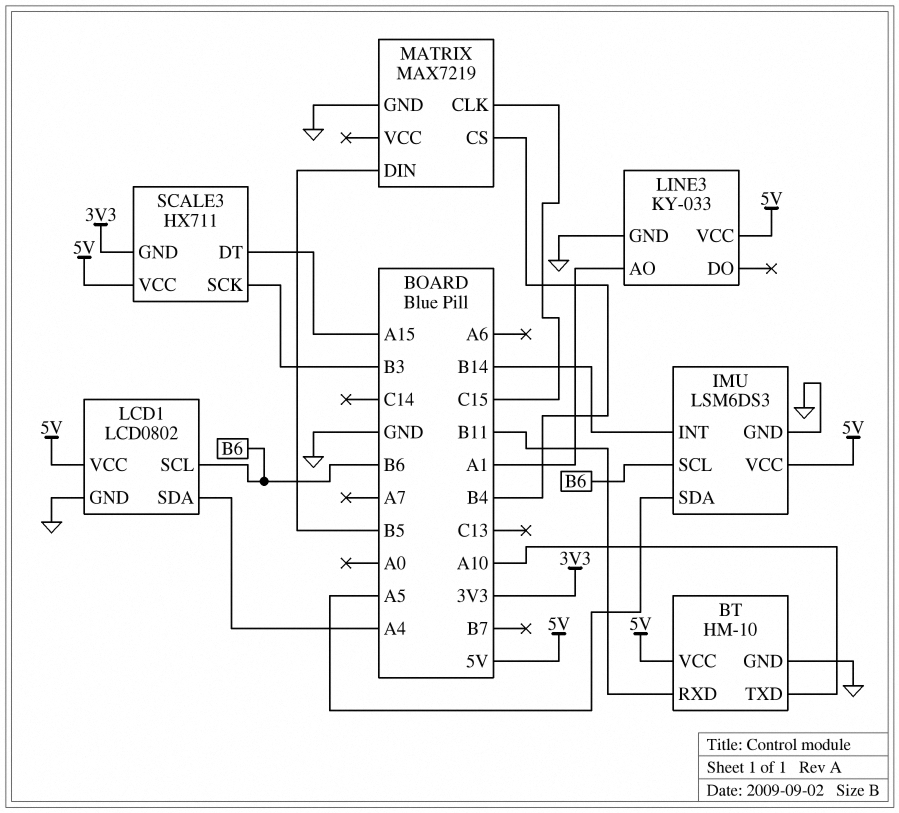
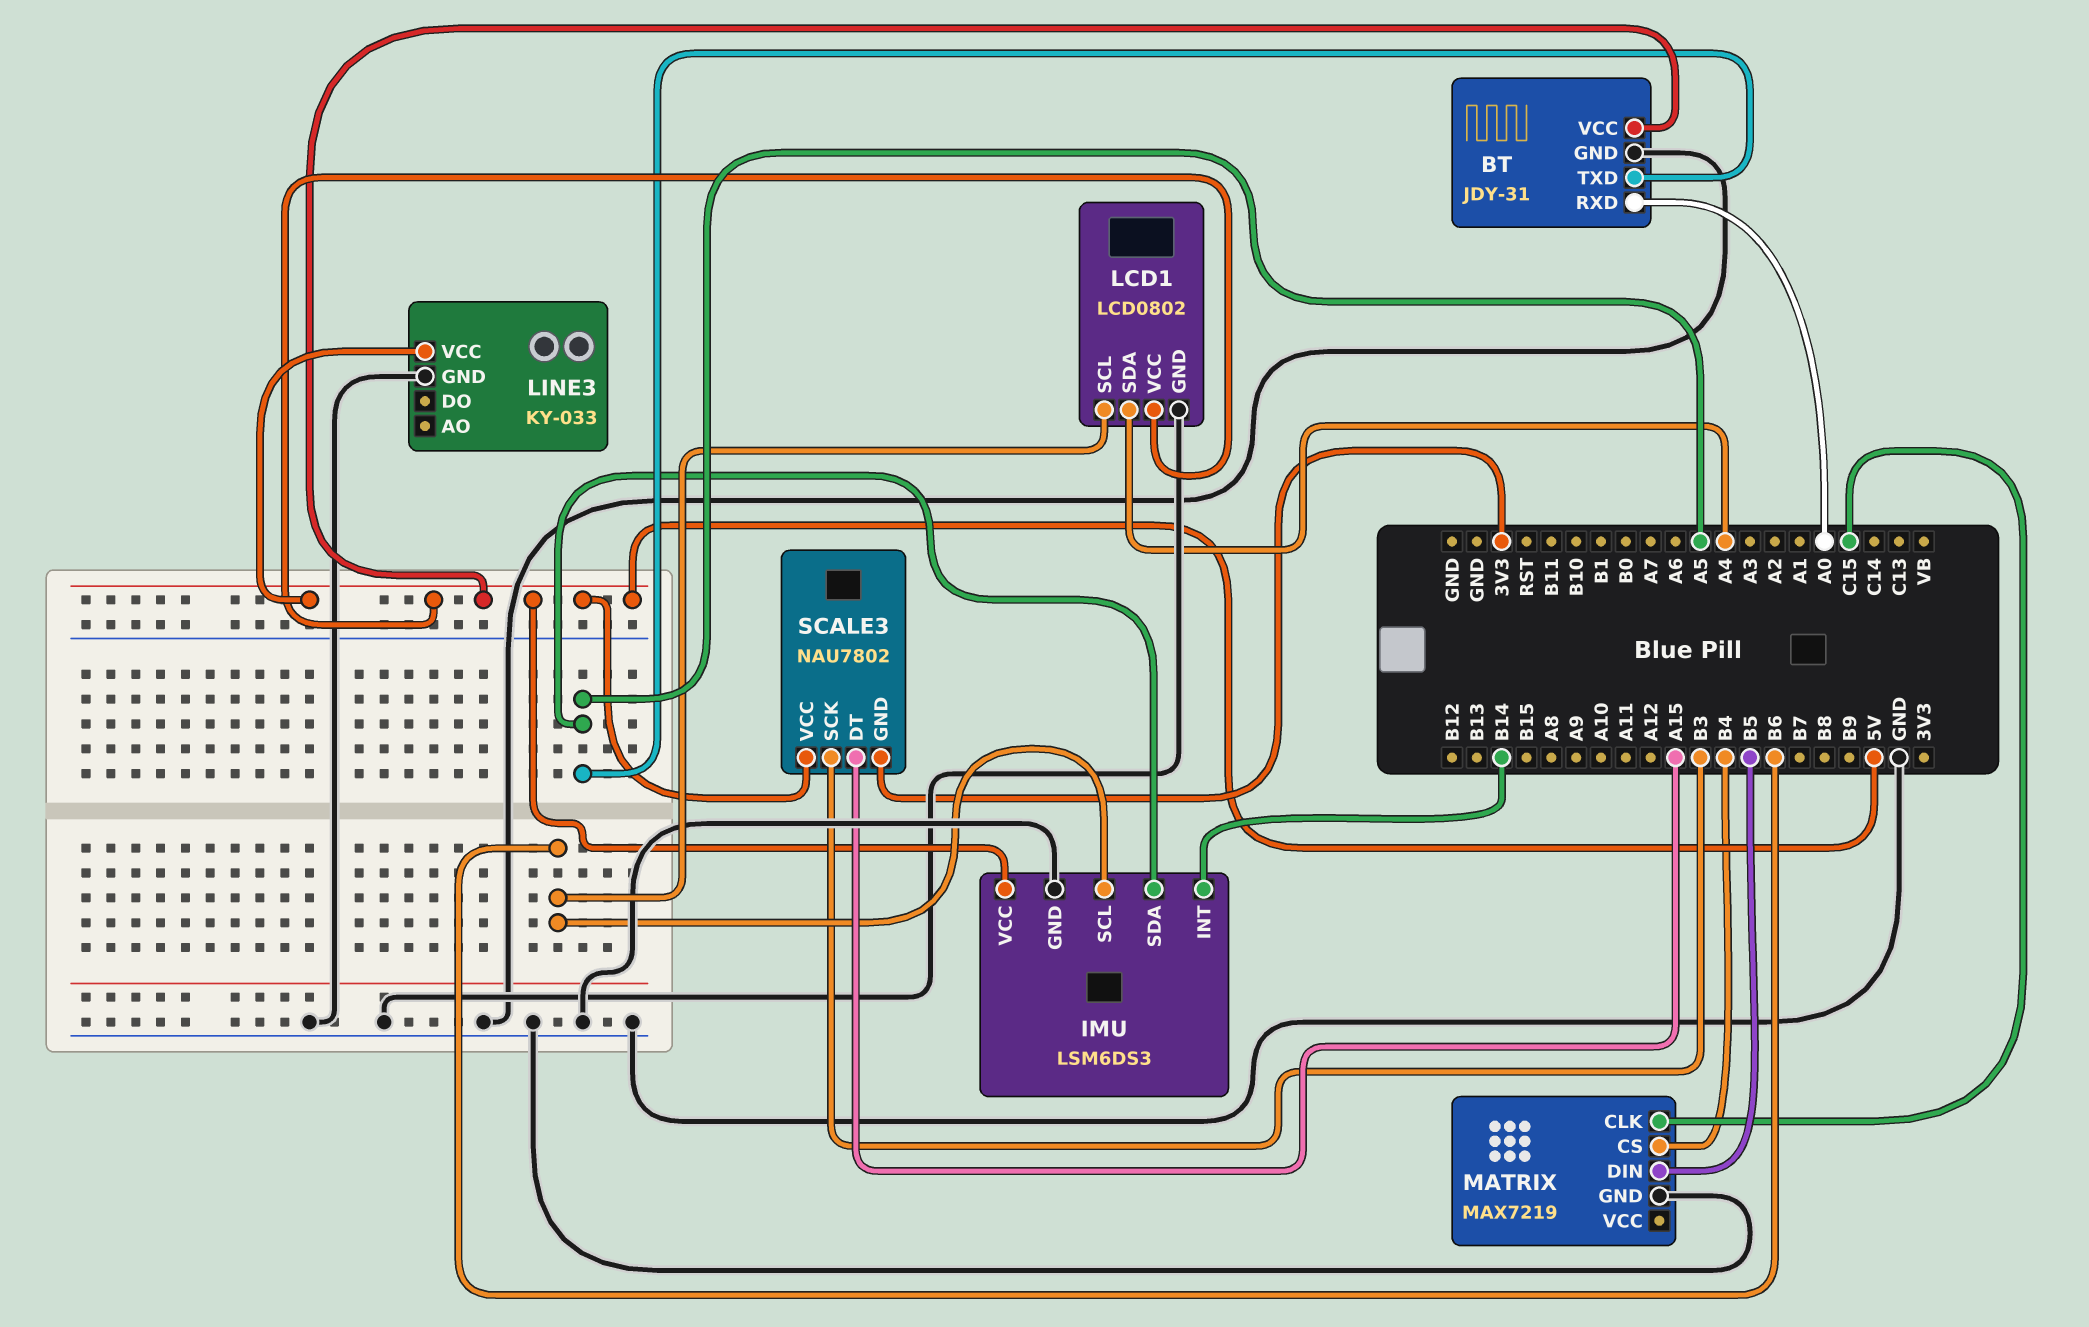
BT: HM-10 -> JDY-31
BT pin RXD: B11 -> A0
BT pin TXD: A10 -> A5
LINE3 pin AO: A1 -> none
SCALE3: HX711 -> NAU7802

